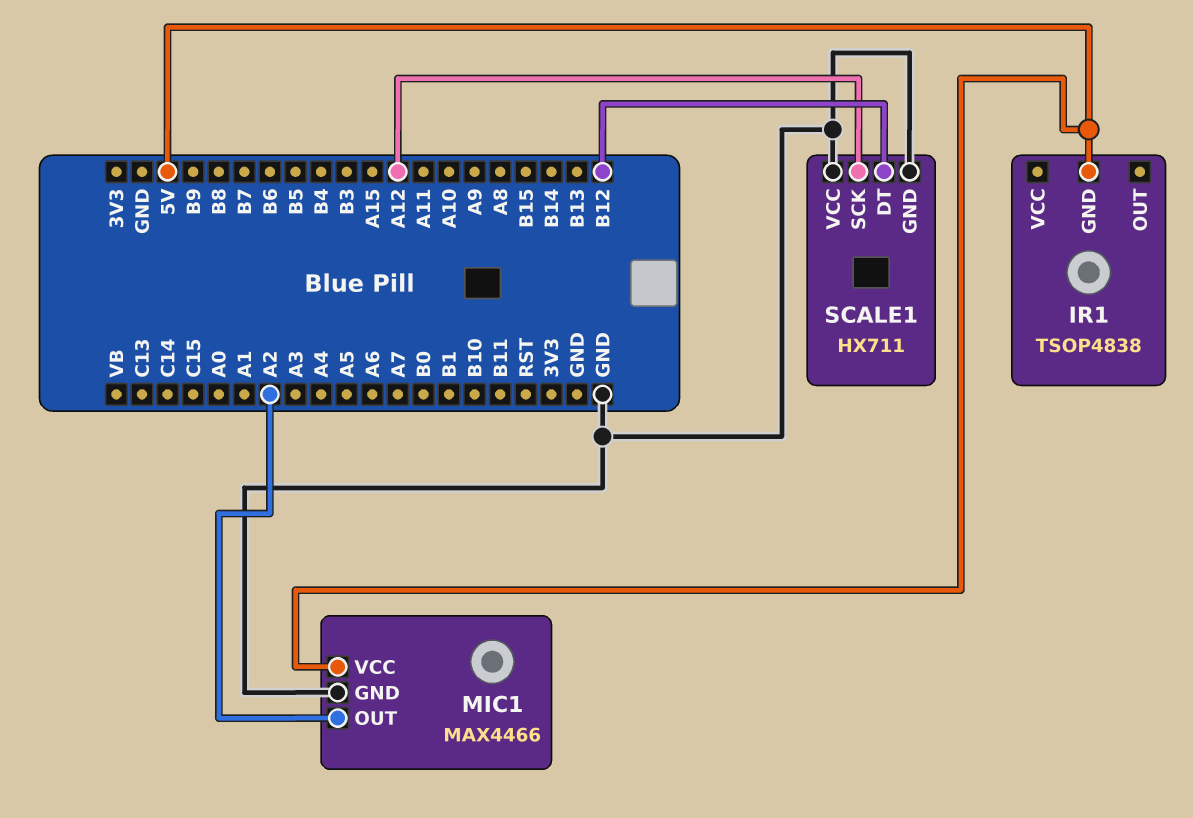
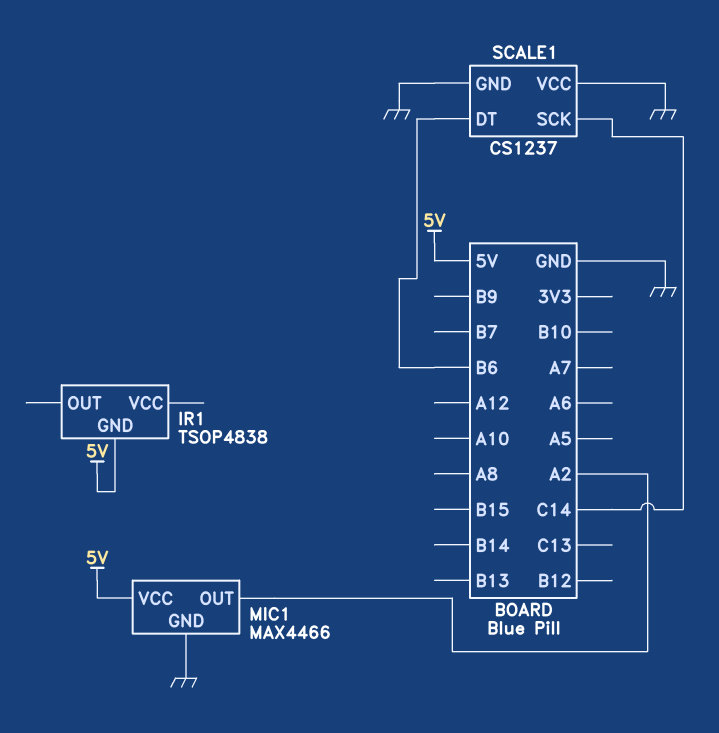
SCALE1: HX711 -> CS1237
SCALE1 pin DT: B12 -> B6
SCALE1 pin SCK: A12 -> C14

